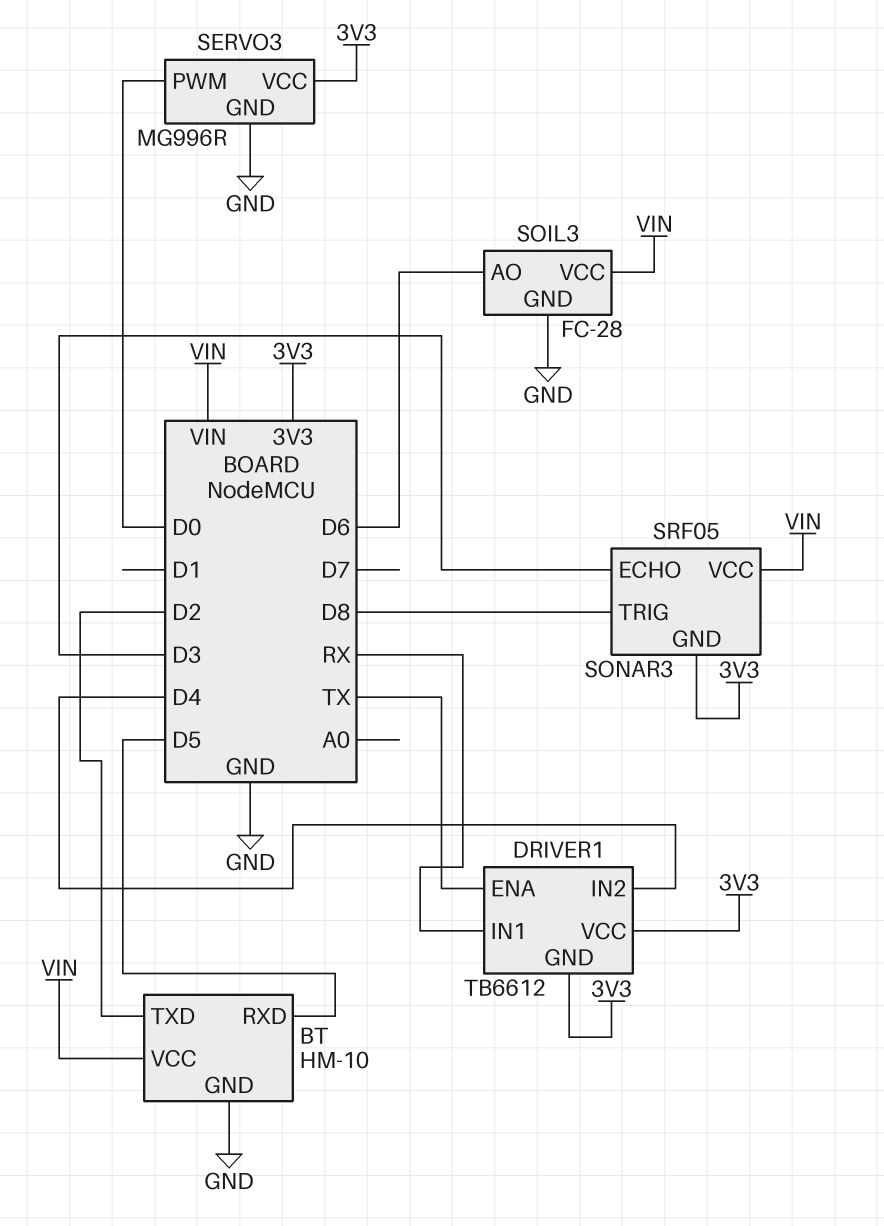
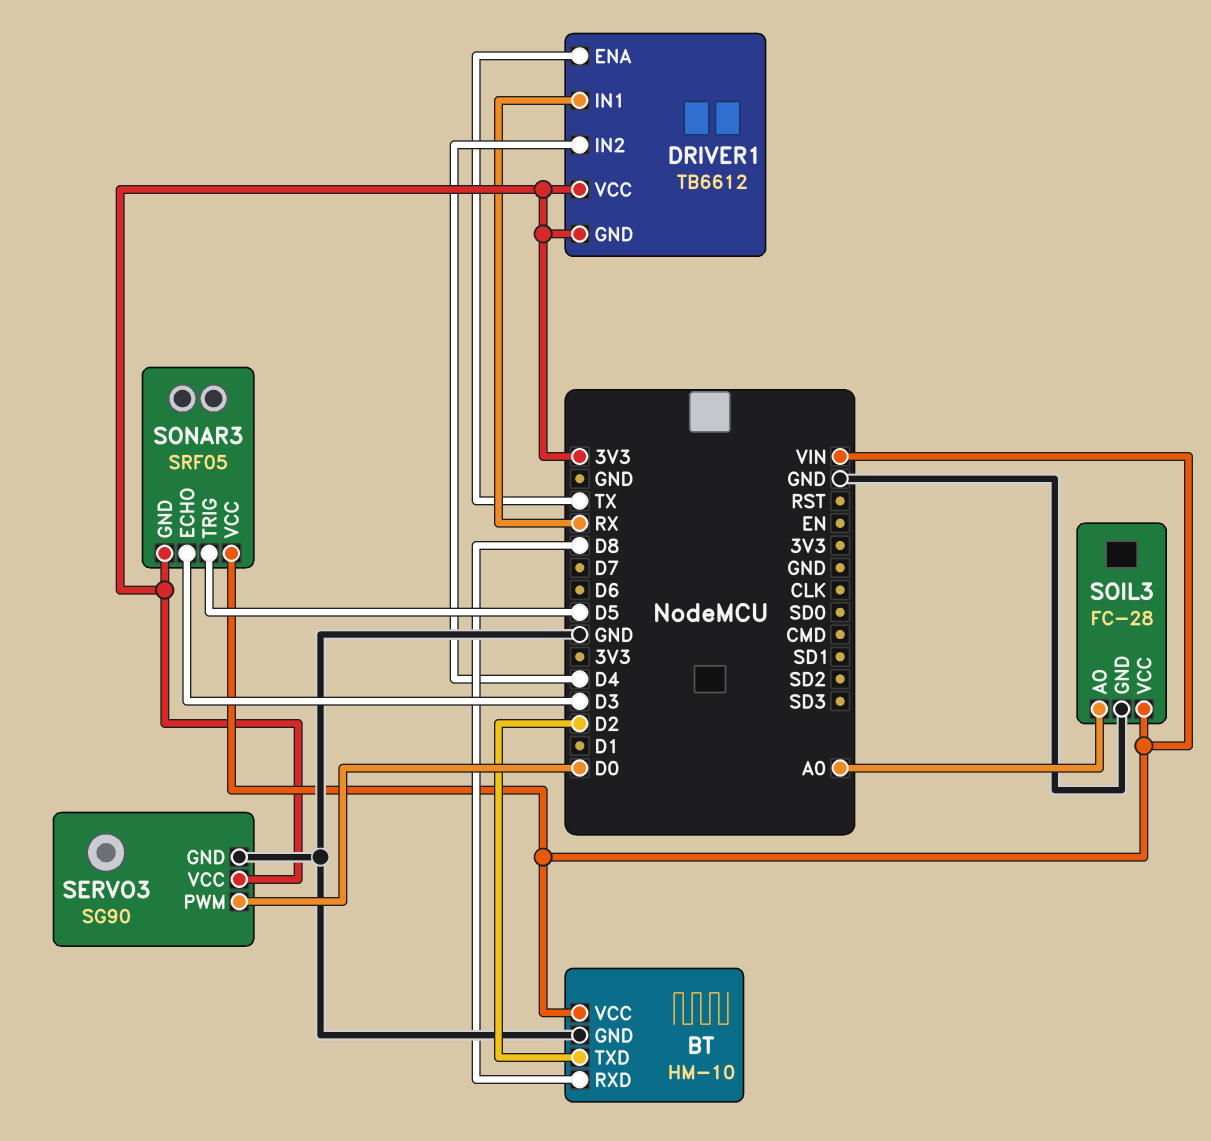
BT pin RXD: D5 -> D8
SERVO3: MG996R -> SG90
SOIL3 pin AO: D6 -> A0
SONAR3 pin TRIG: D8 -> D5

